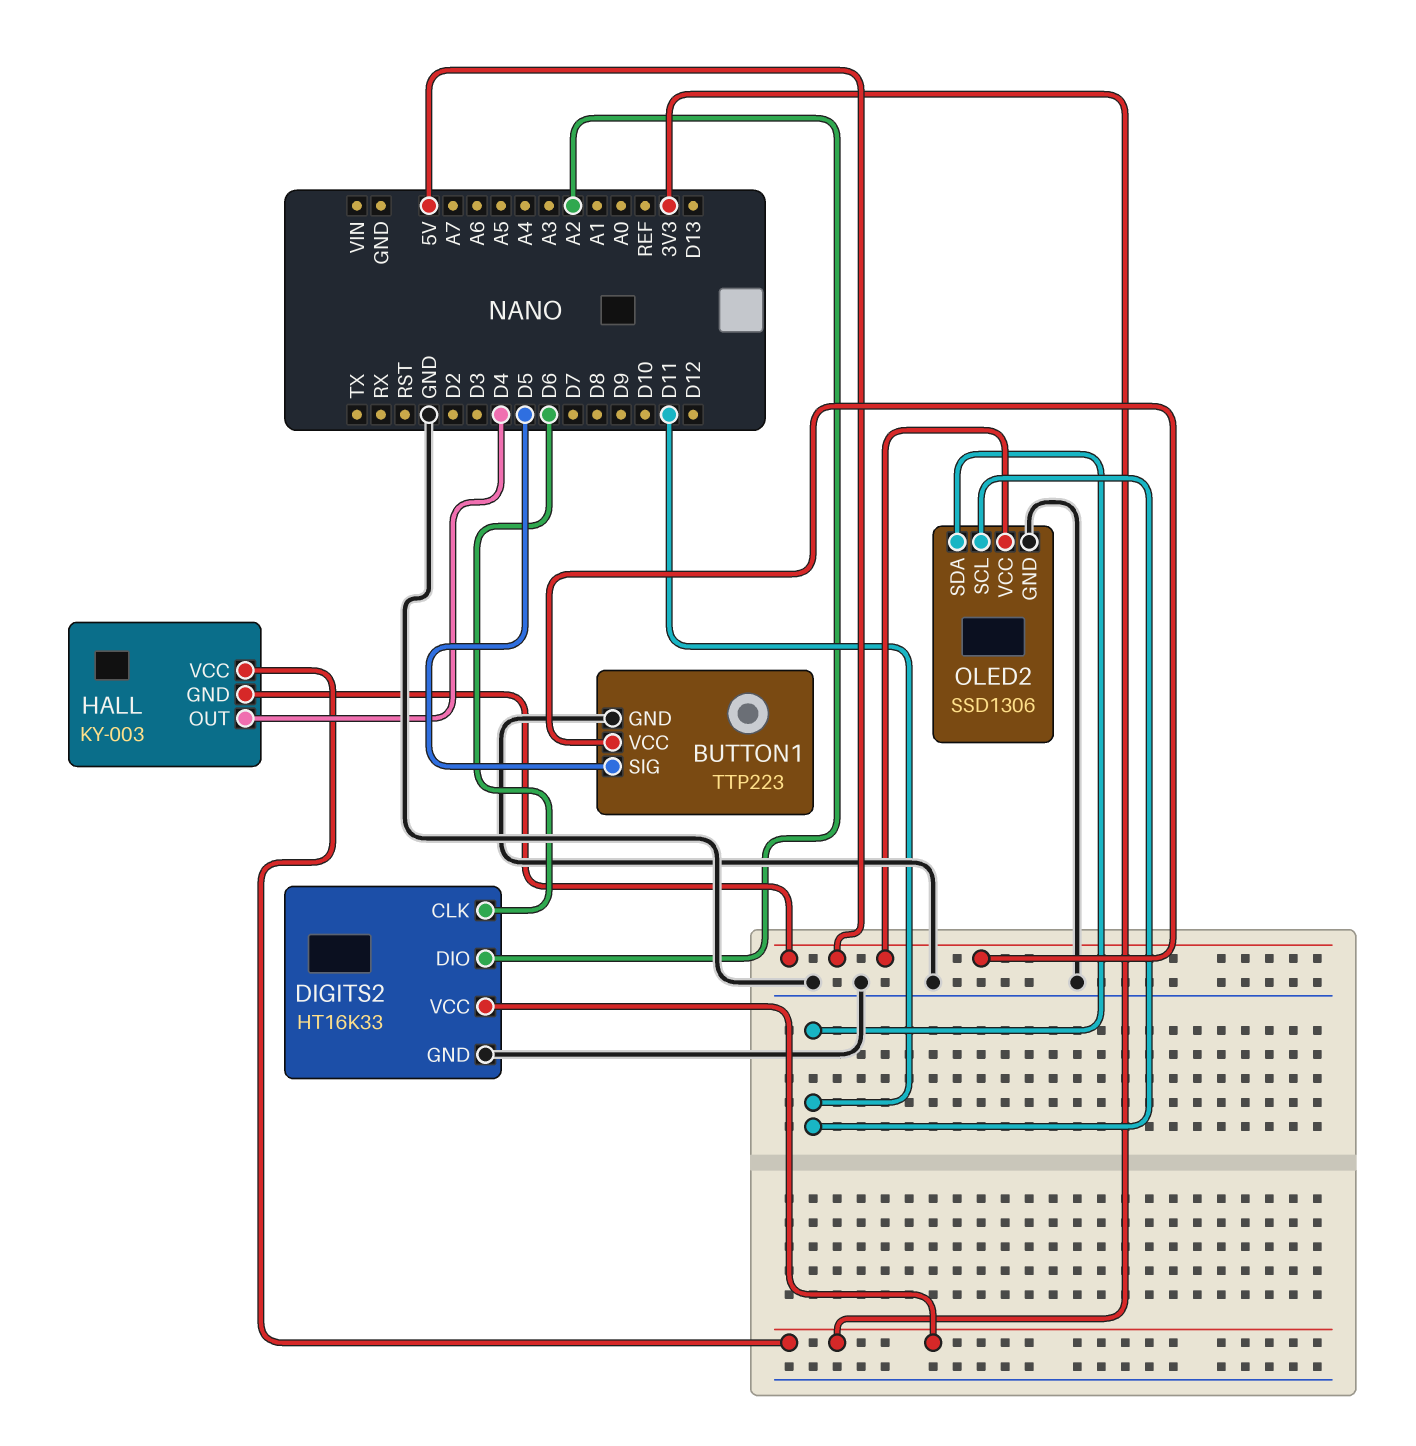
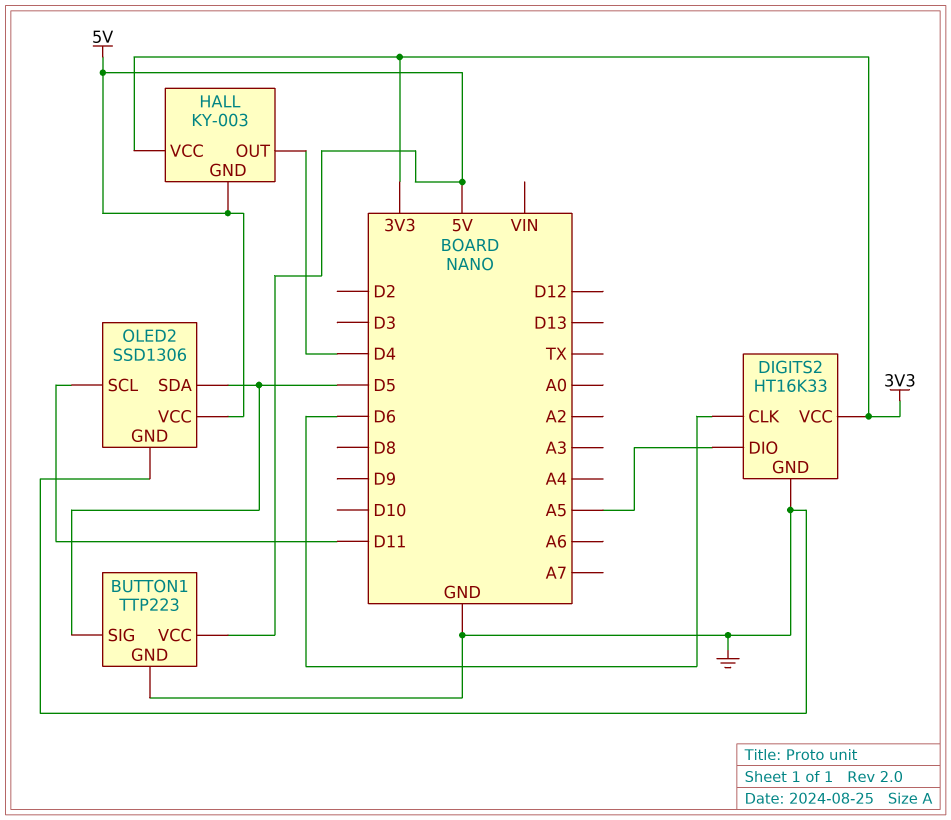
DIGITS2 pin DIO: A2 -> A5
OLED2 pin SDA: D11 -> D5

